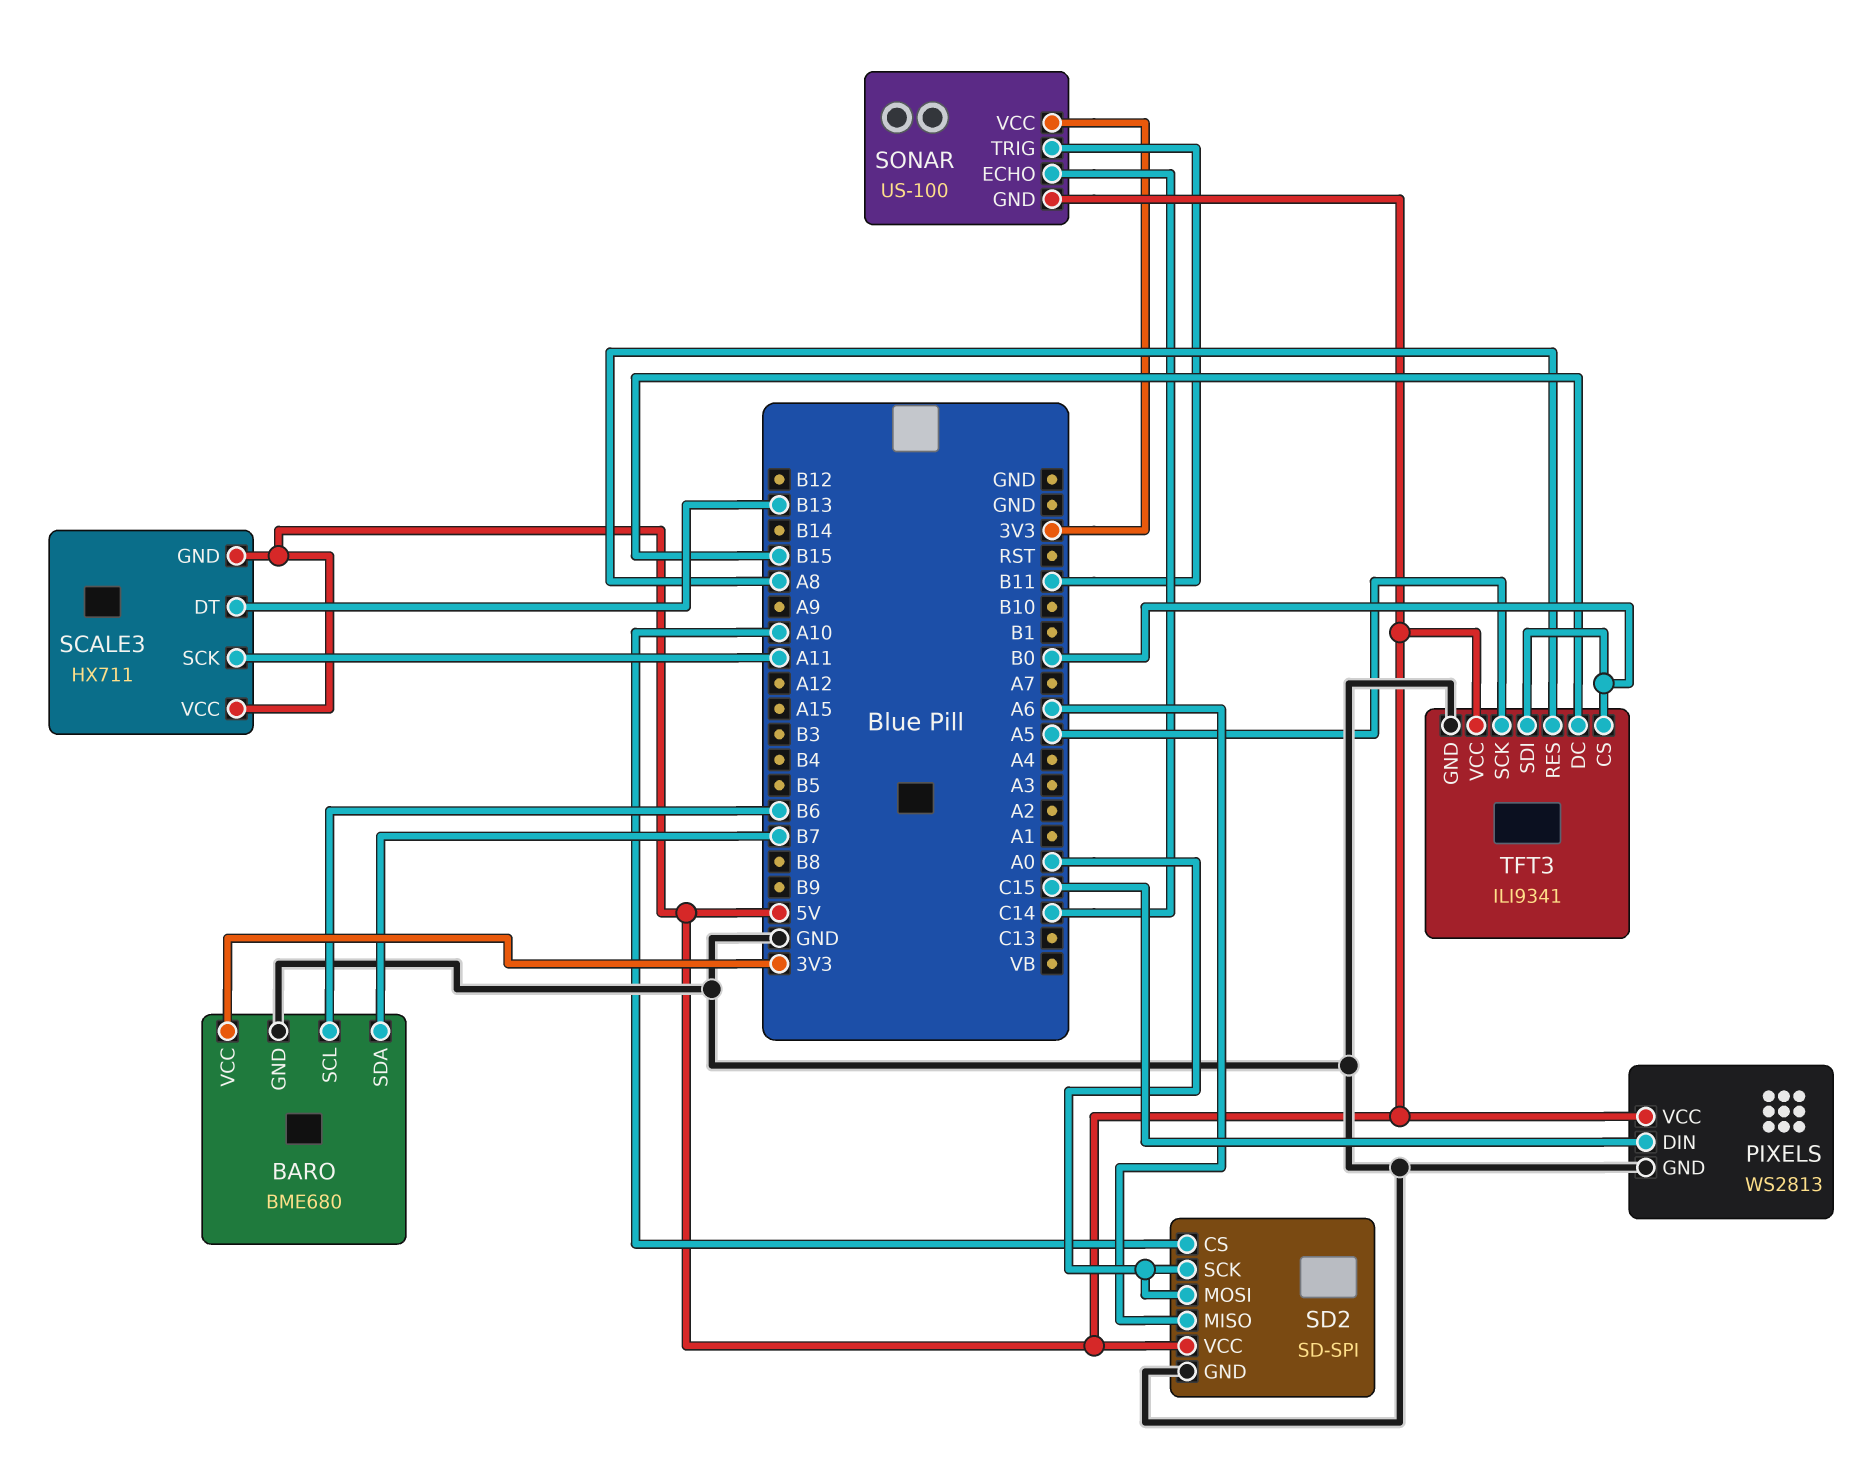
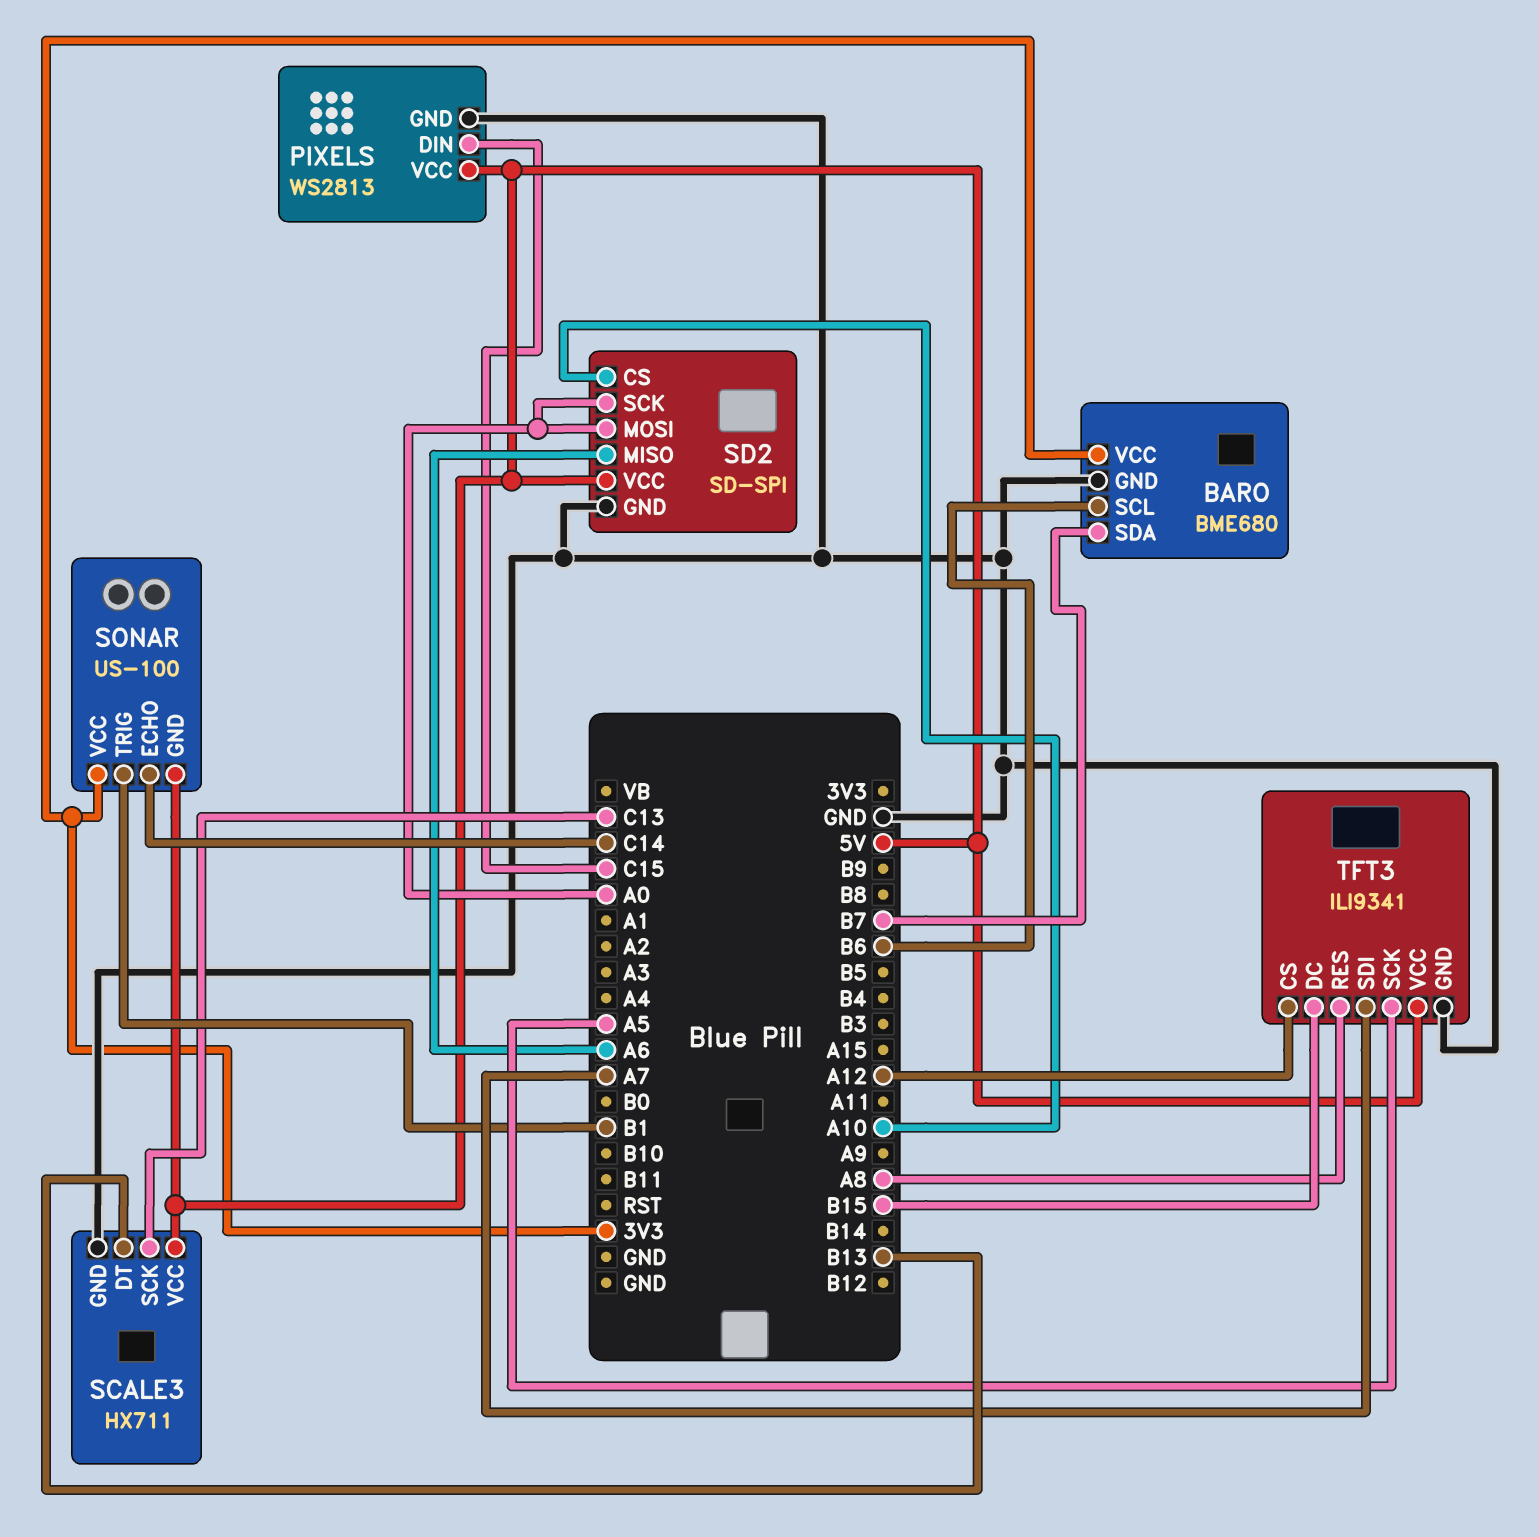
SCALE3 pin GND: 5V -> GND
SCALE3 pin SCK: A11 -> C13
SONAR pin TRIG: B11 -> B1
TFT3 pin CS: B0 -> A12
TFT3 pin SDI: B0 -> A7

